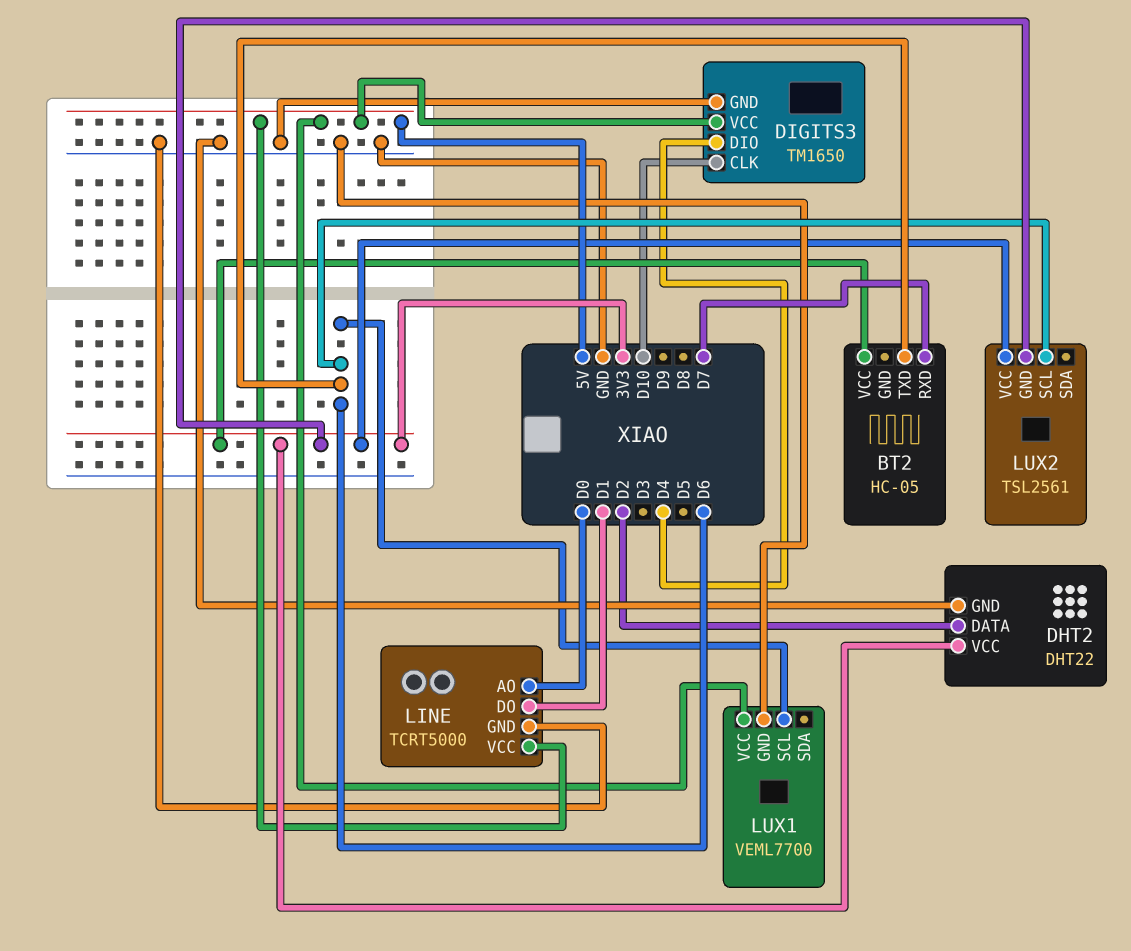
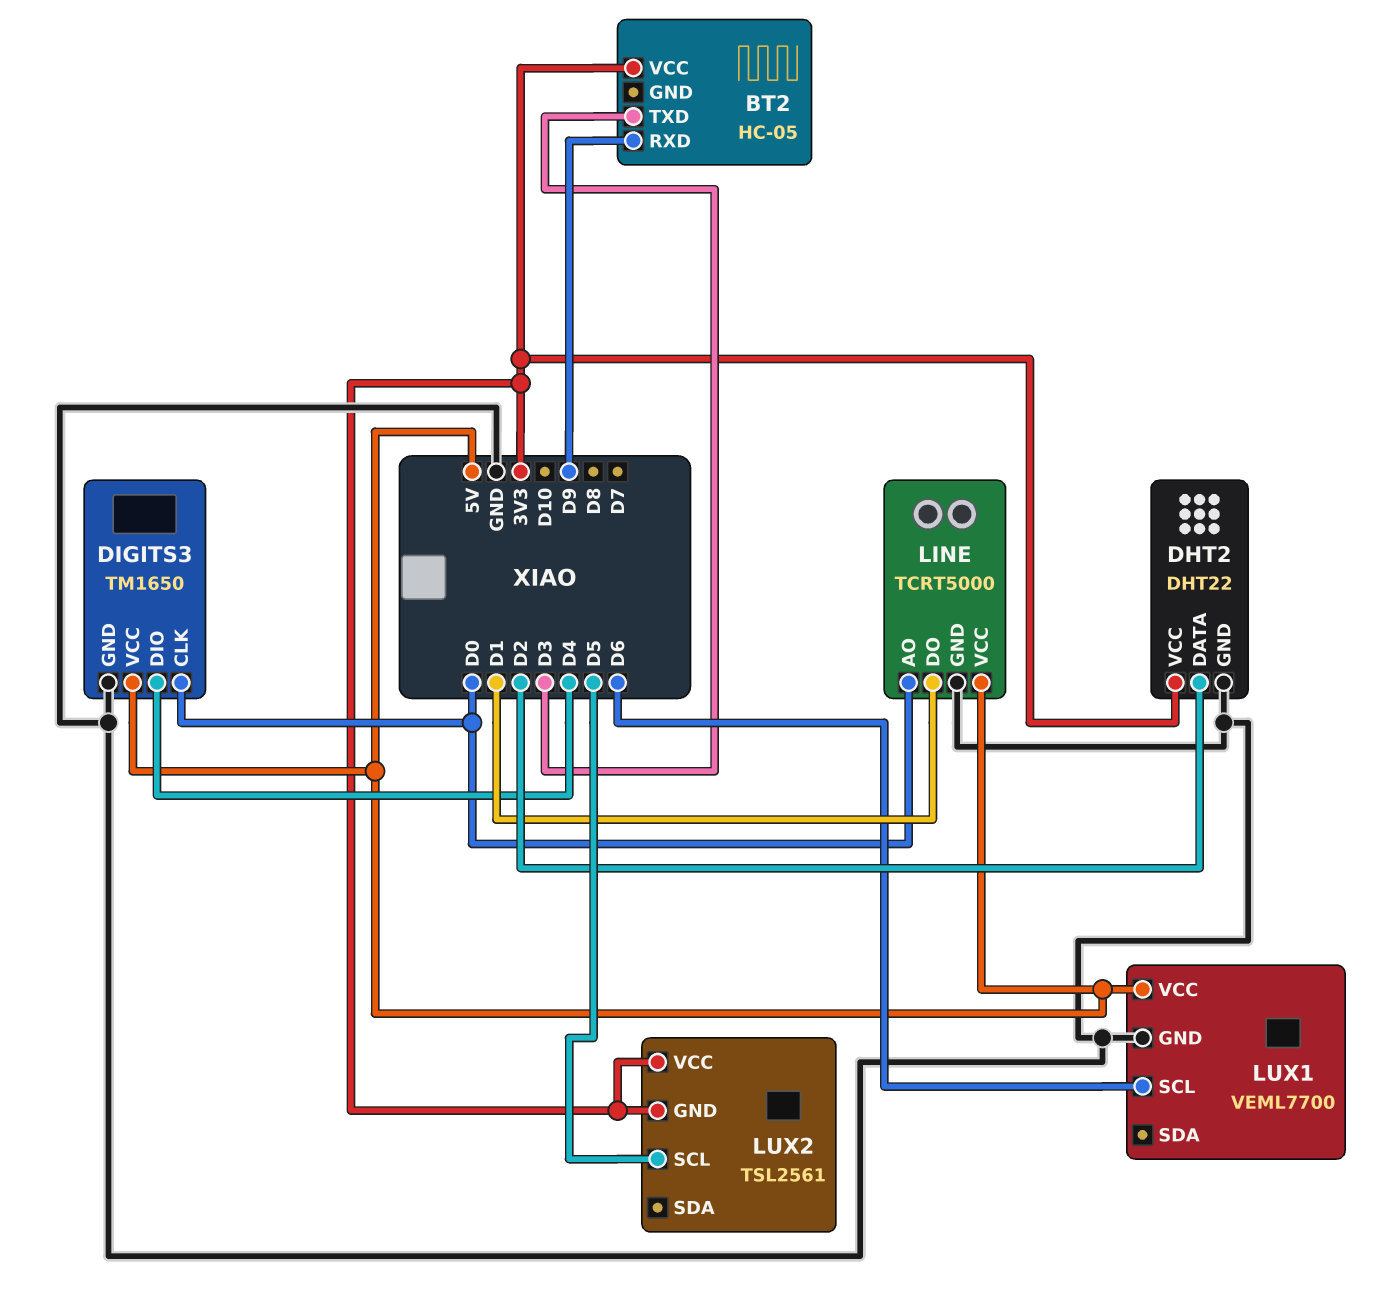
BT2 pin RXD: D7 -> D9
BT2 pin TXD: D6 -> D3
DIGITS3 pin CLK: D10 -> D0
LUX2 pin SCL: D6 -> D5

